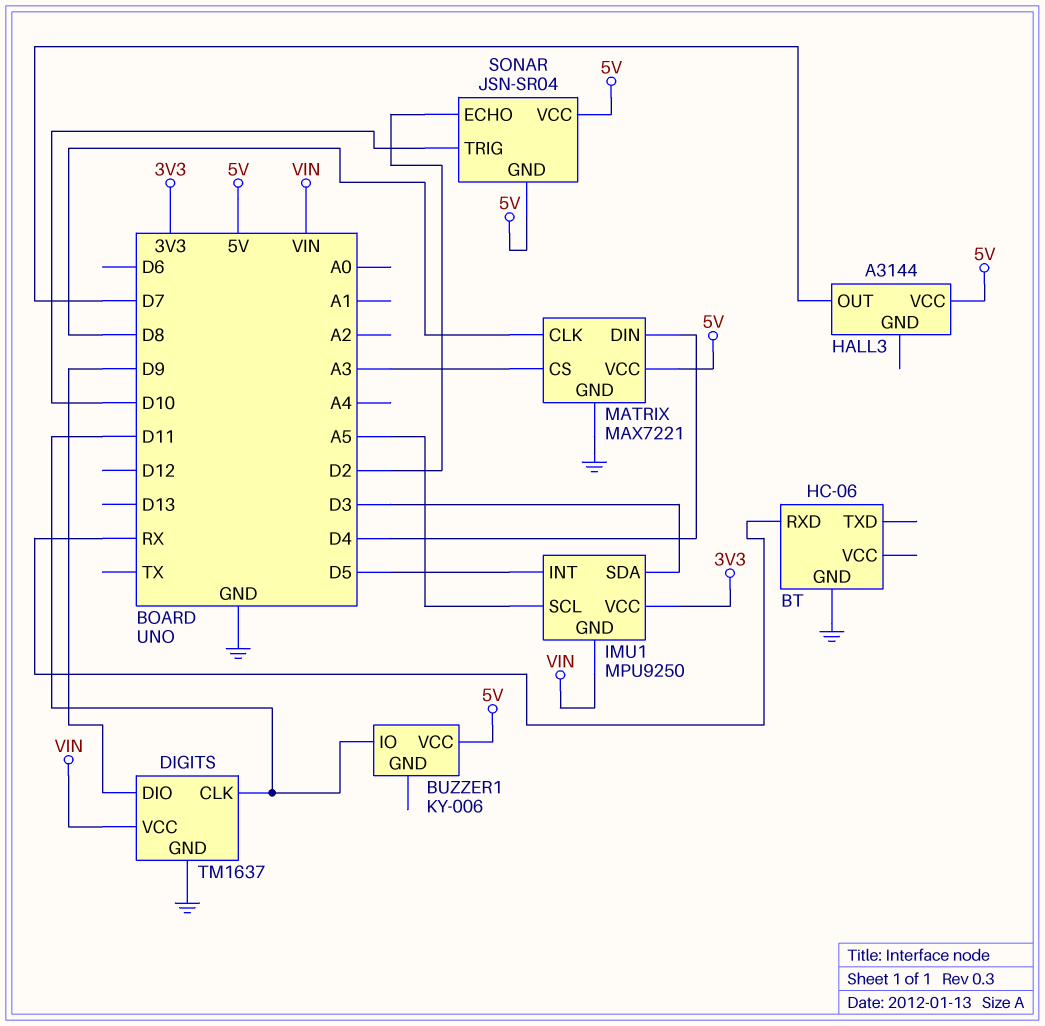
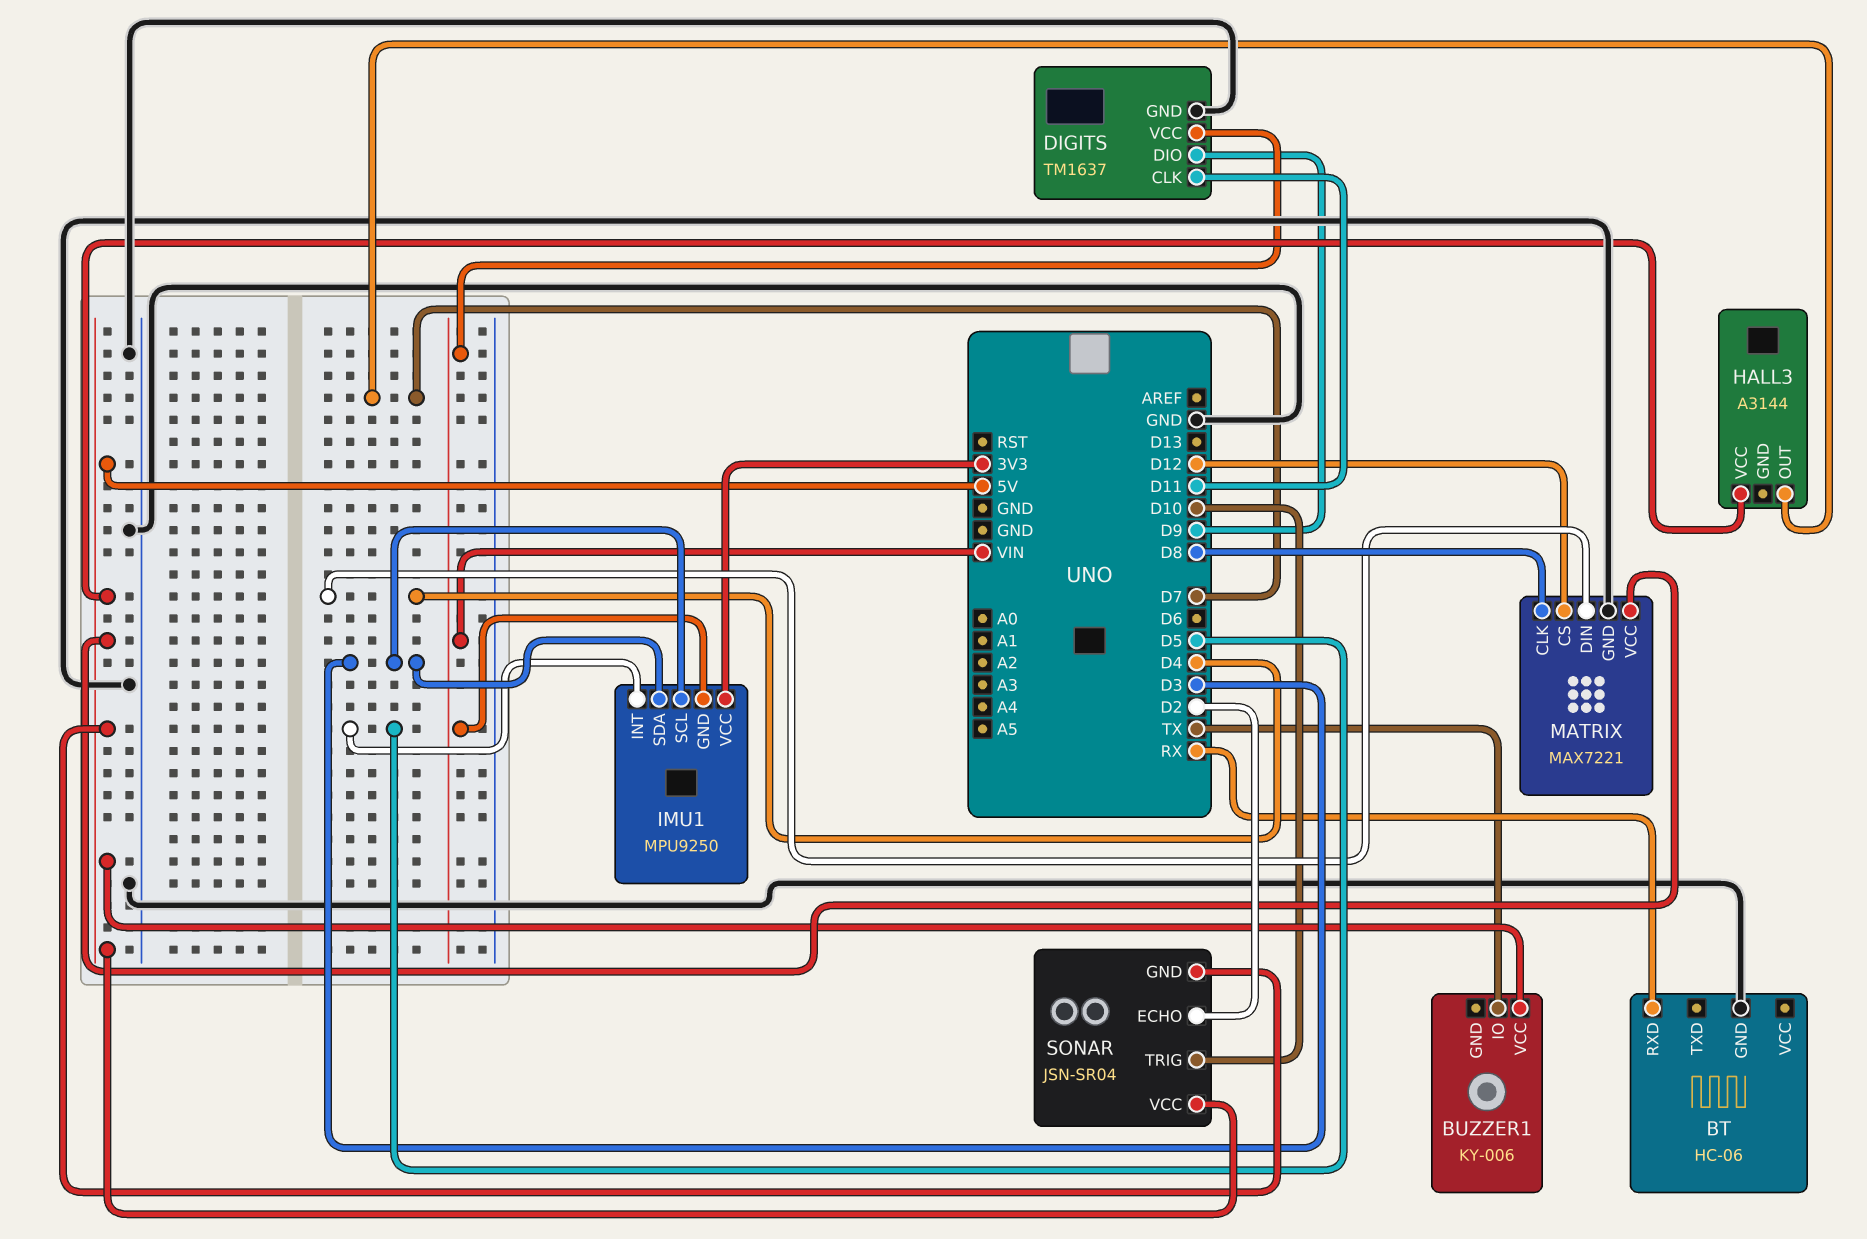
BUZZER1 pin IO: D11 -> TX
IMU1 pin SCL: A5 -> D3
MATRIX pin CS: A3 -> D12

